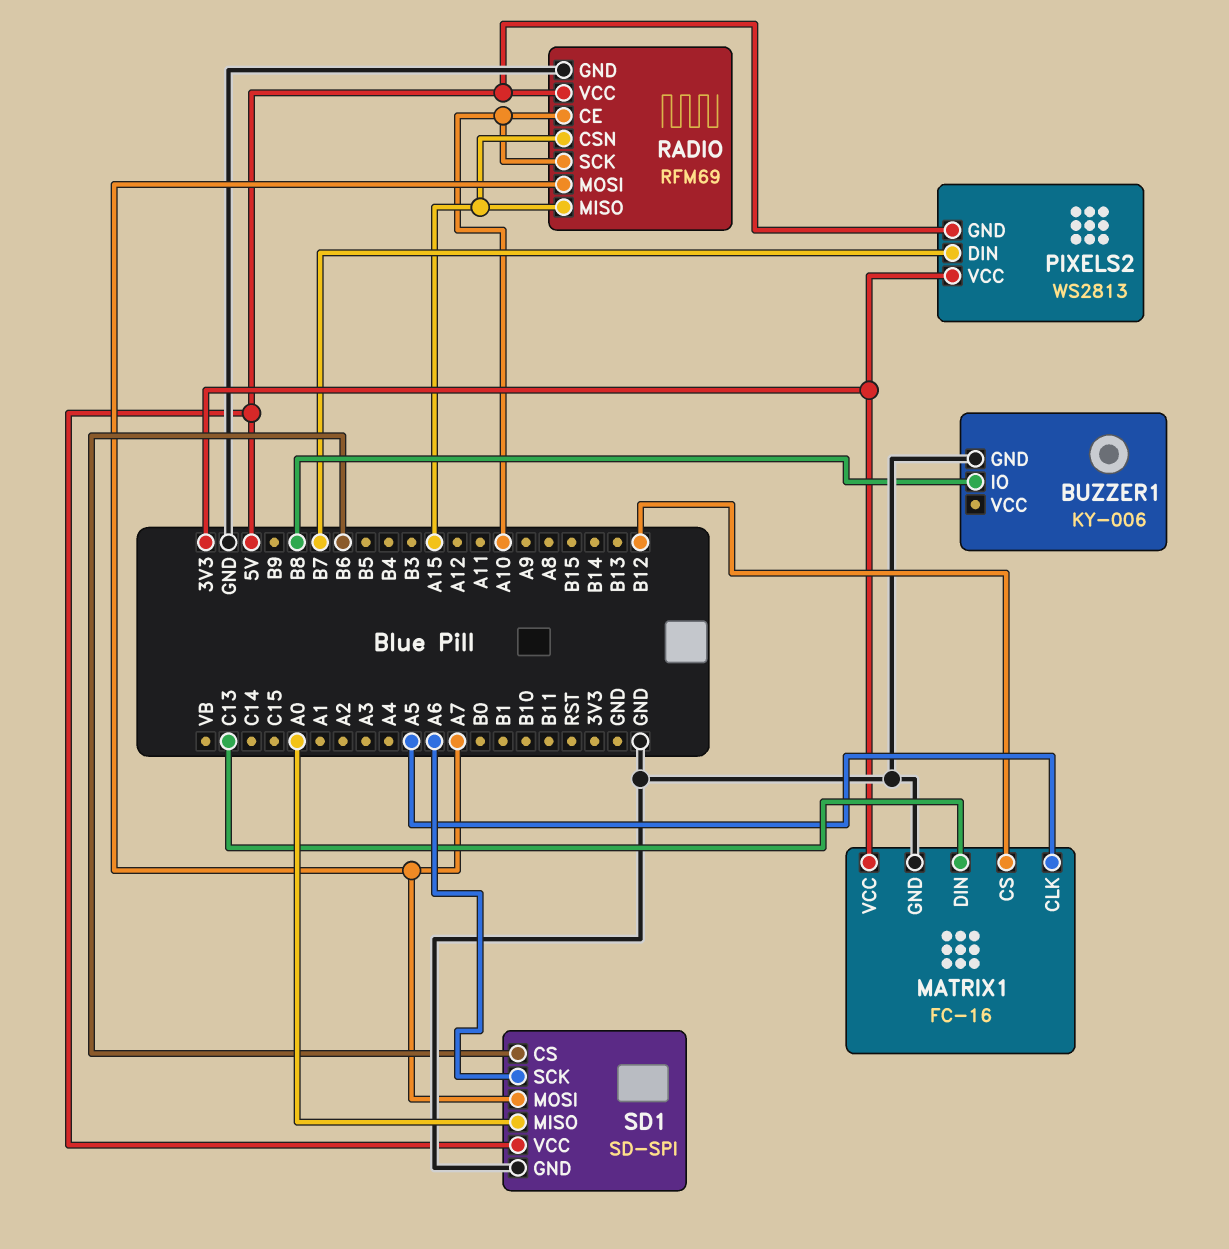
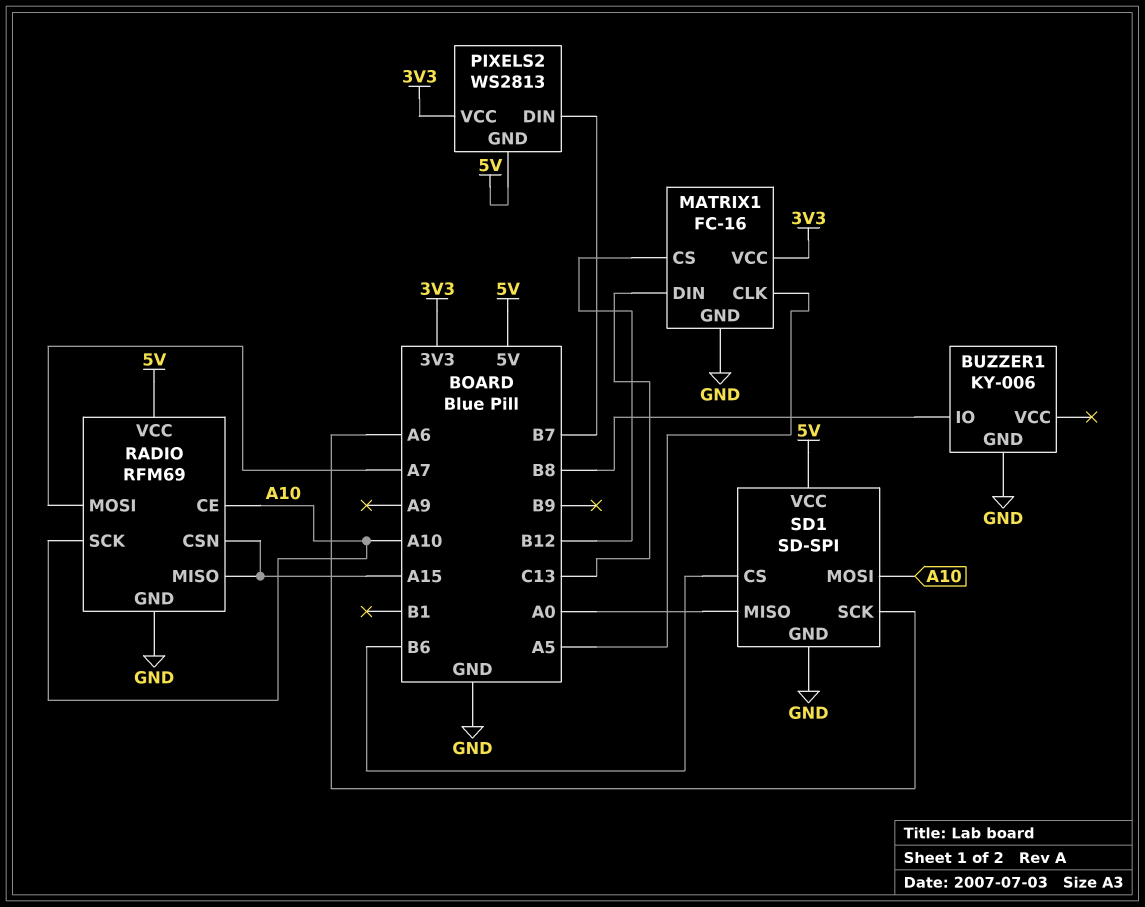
SD1 pin MOSI: A7 -> A10

